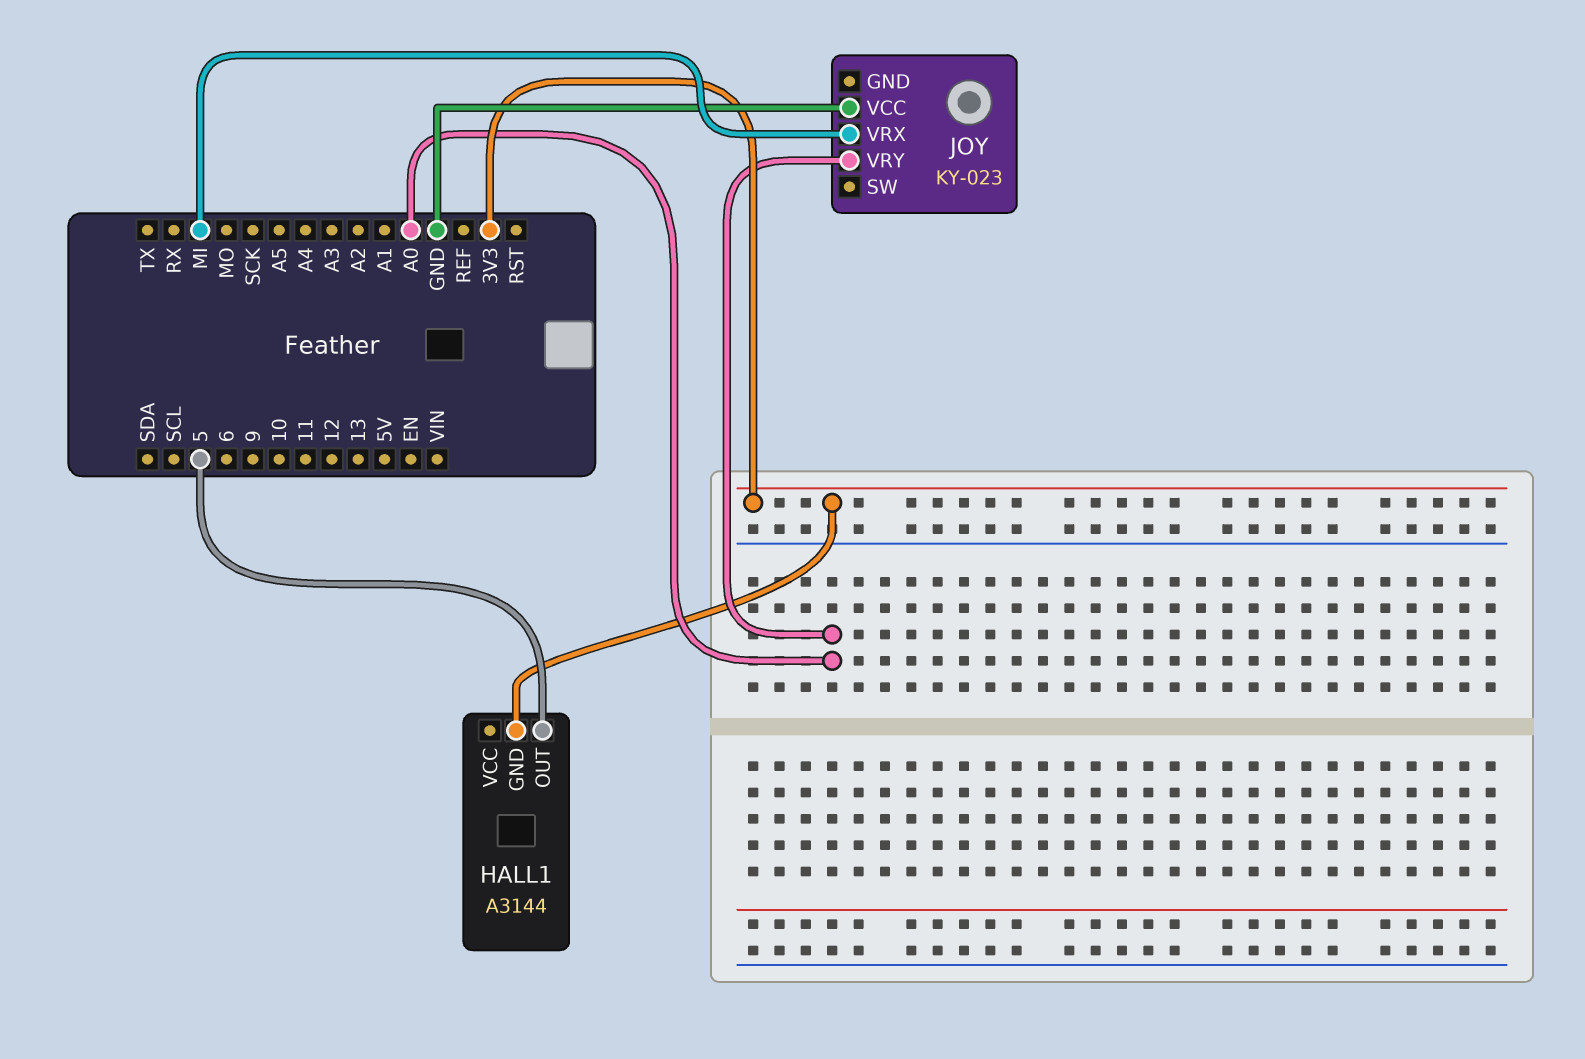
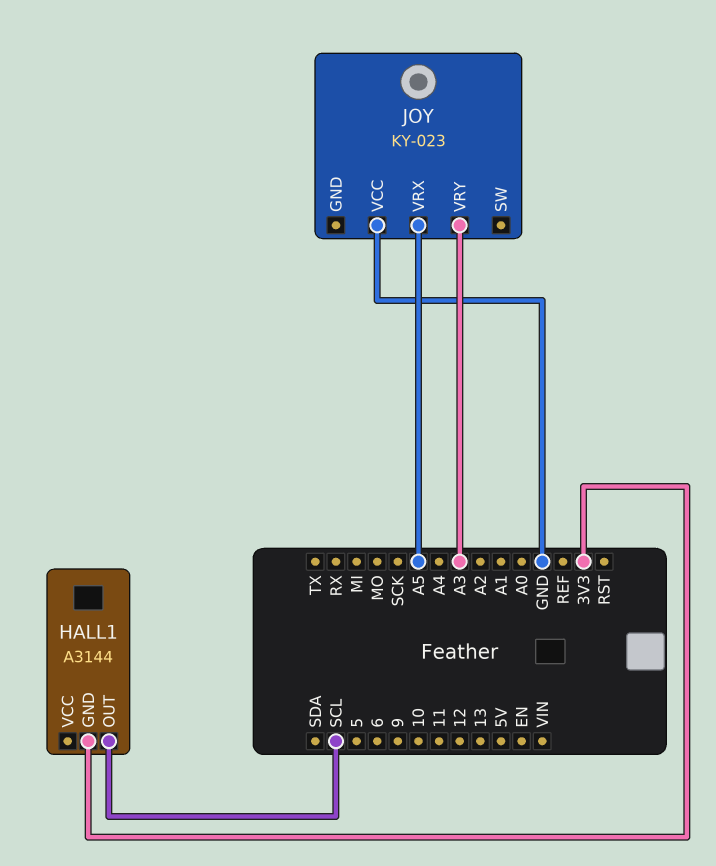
HALL1 pin OUT: 5 -> SCL
JOY pin VRX: MI -> A5
JOY pin VRY: A0 -> A3

